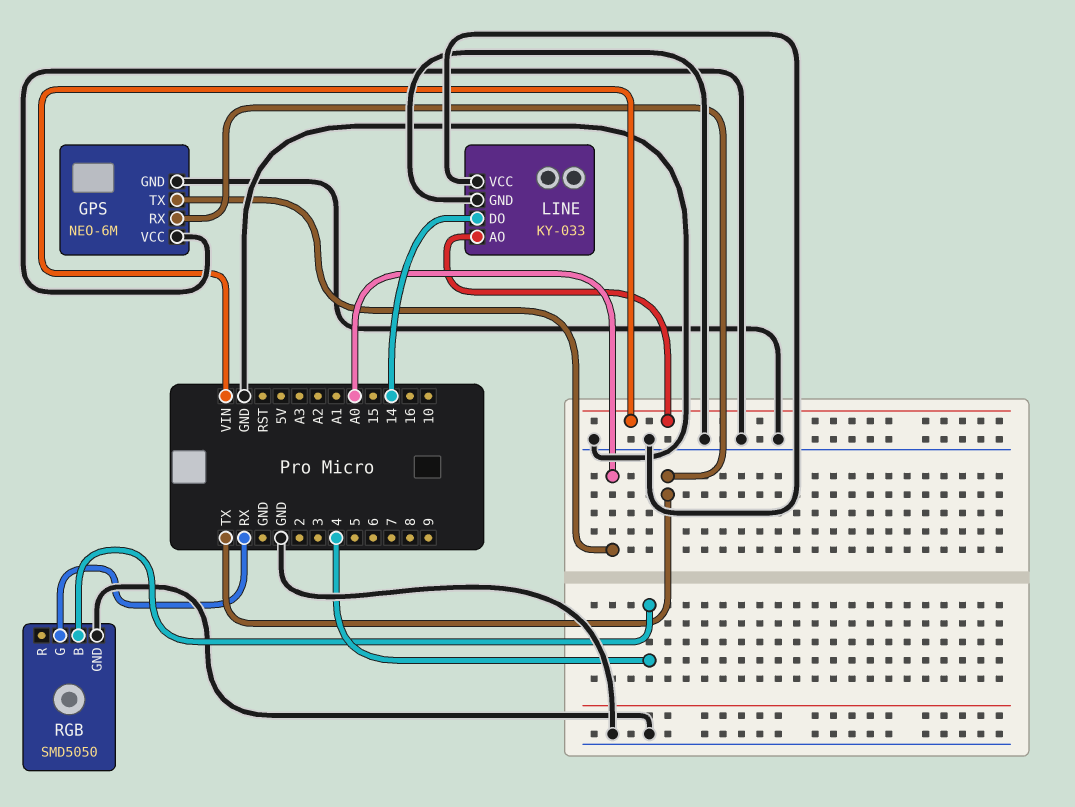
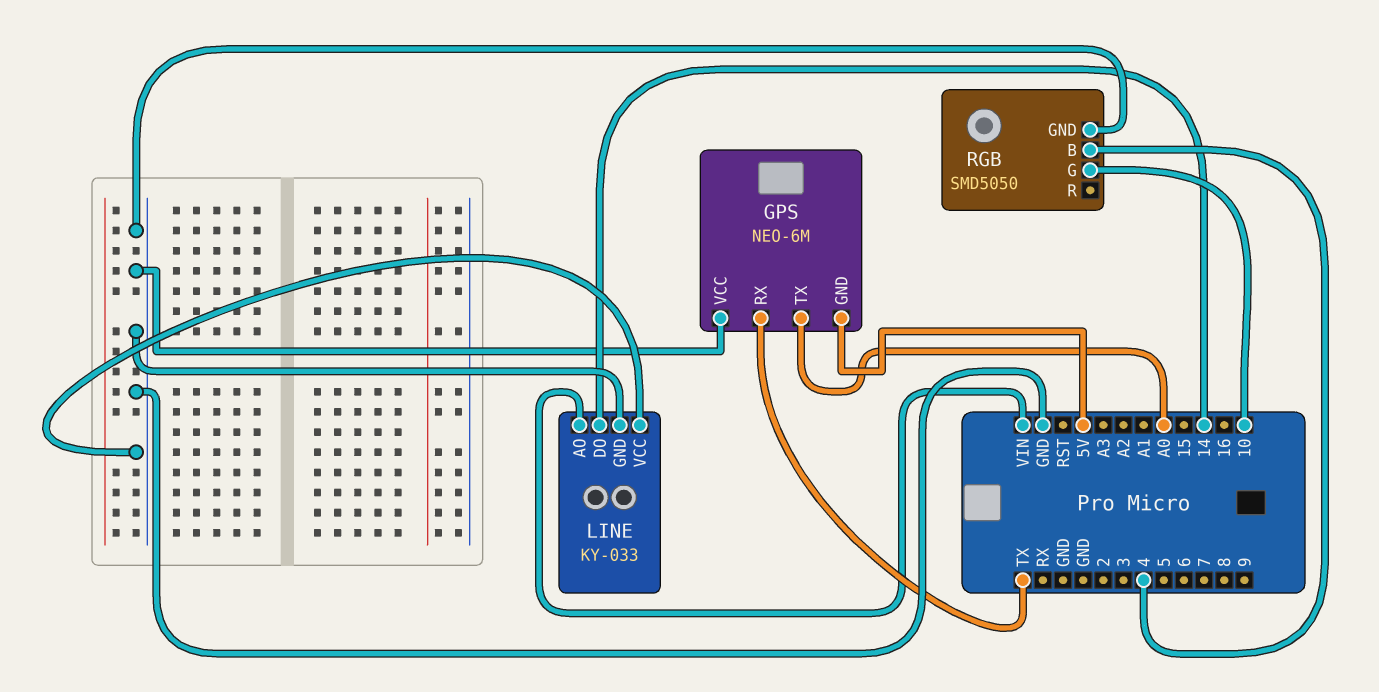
GPS pin GND: GND -> 5V
RGB pin G: RX -> 10

